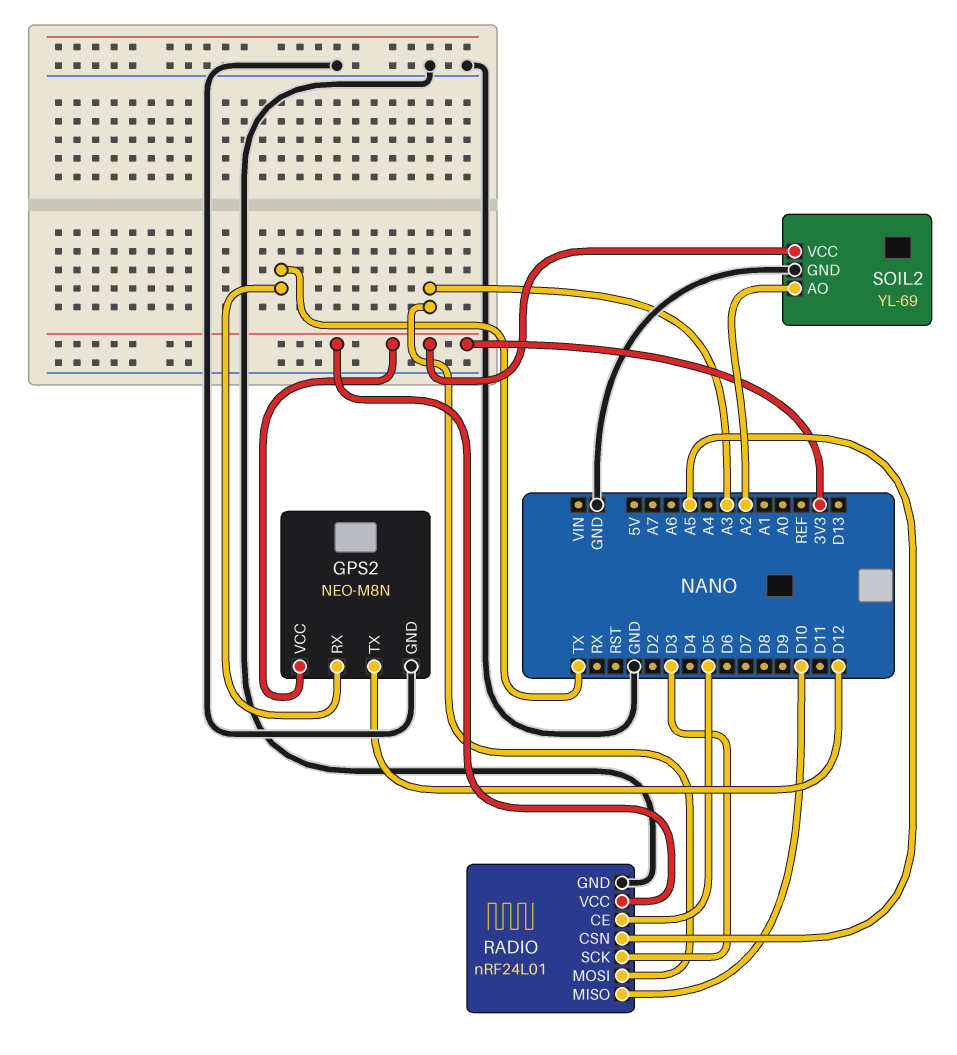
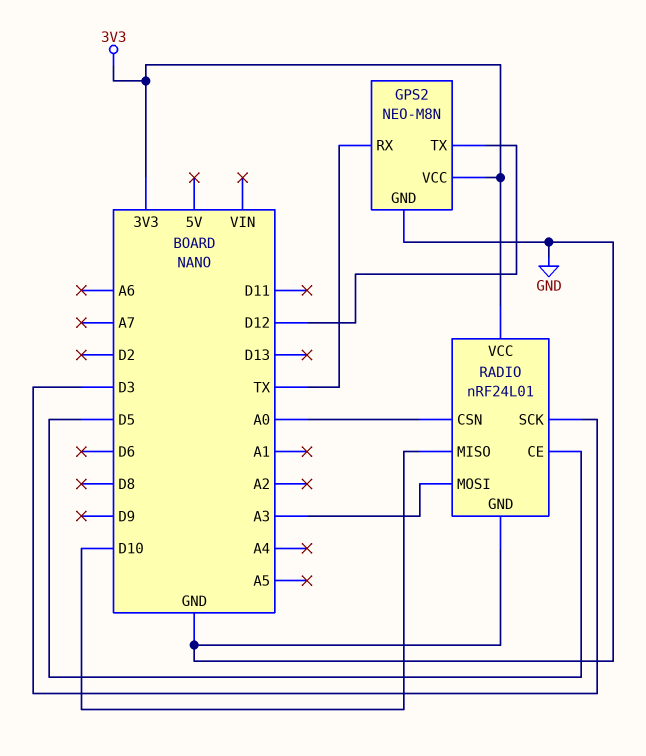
RADIO pin CSN: A5 -> A0
SOIL2: YL-69 -> none
SOIL2 pin AO: A2 -> none
SOIL2 pin GND: GND -> none
SOIL2 pin VCC: 3V3 -> none

